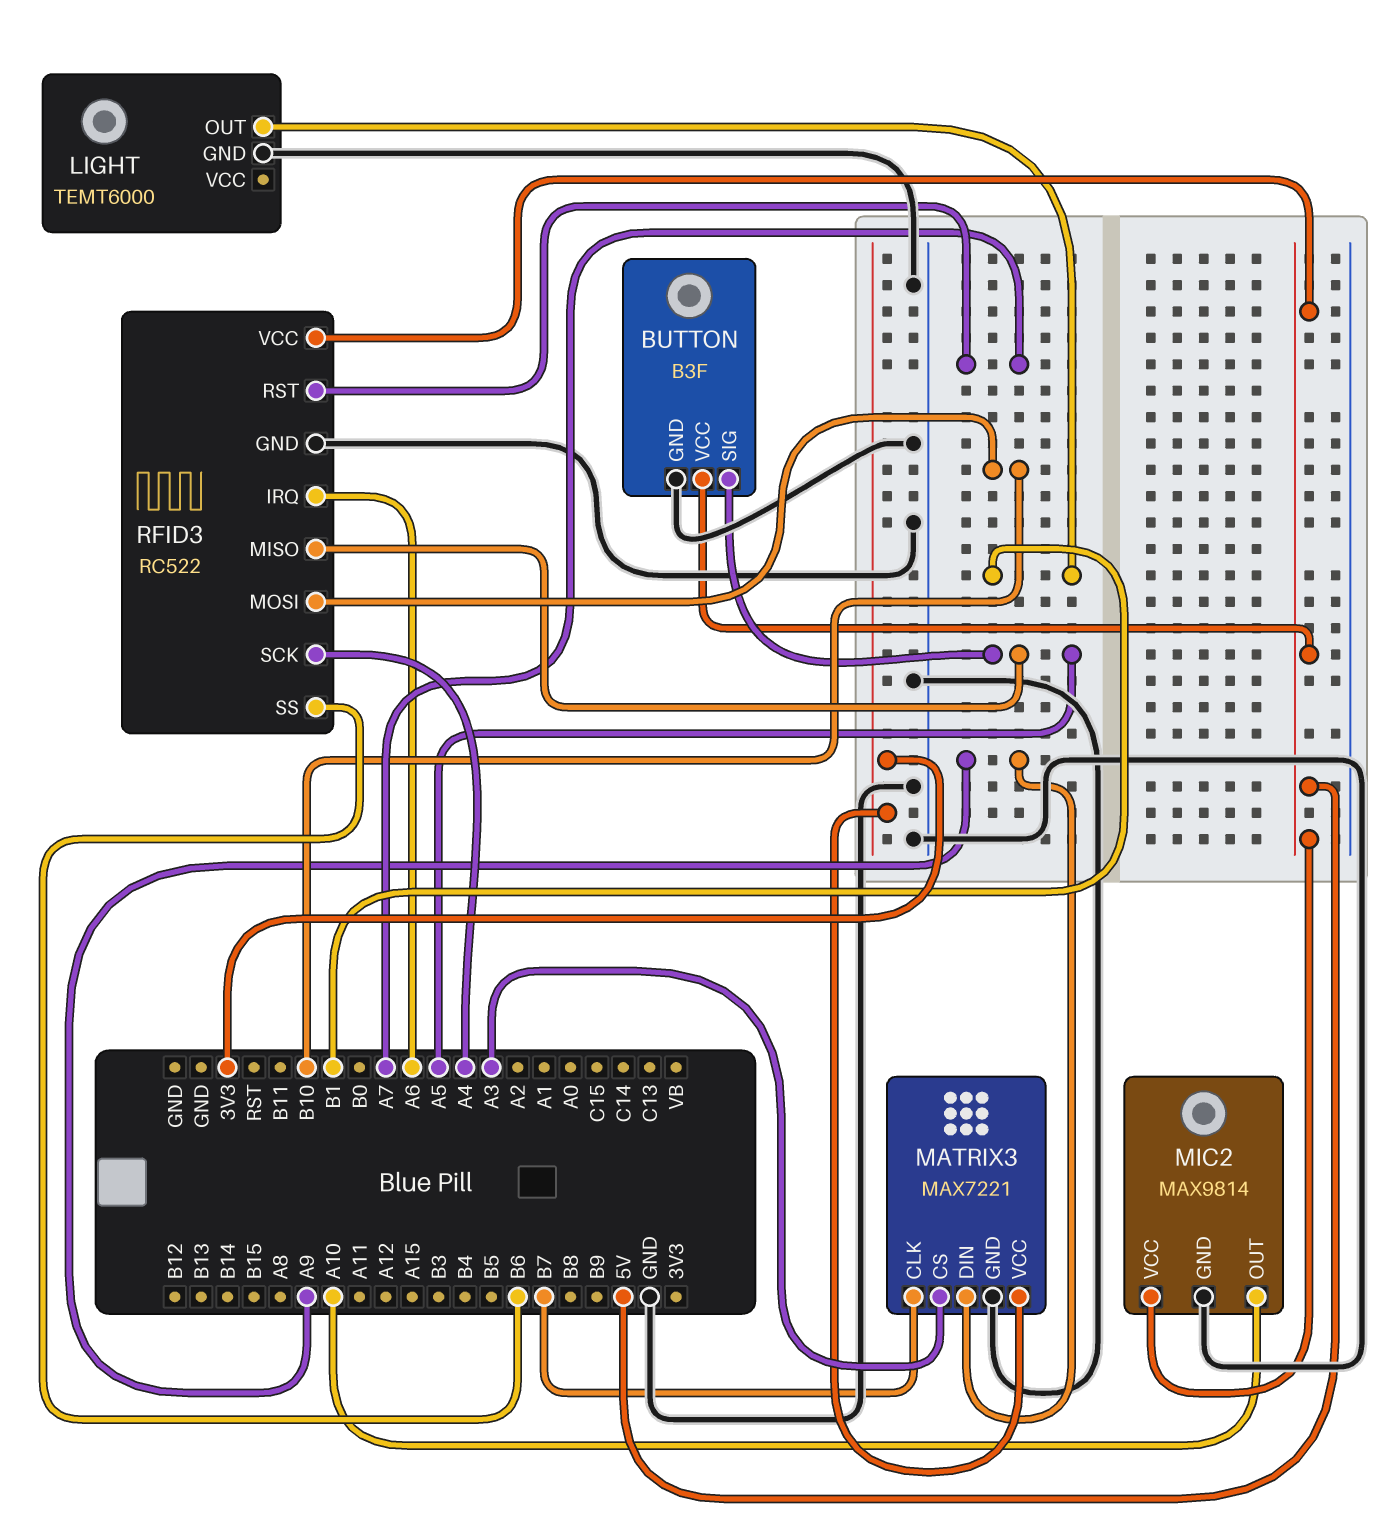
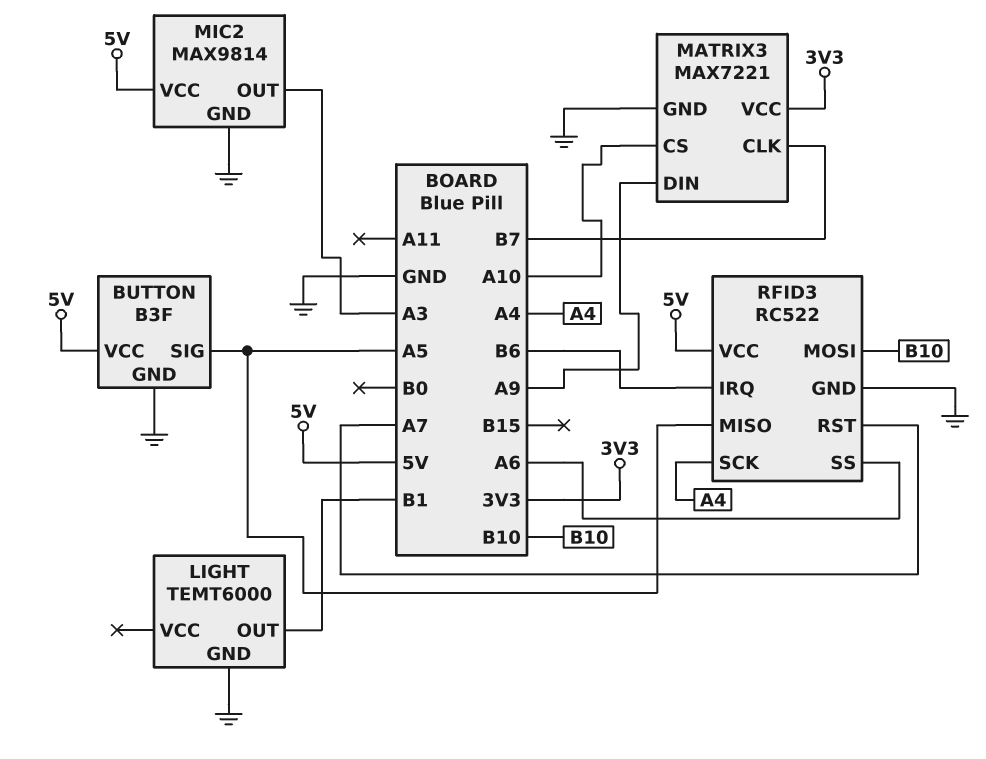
MATRIX3 pin CS: A3 -> A10
MIC2 pin OUT: A10 -> A3
RFID3 pin IRQ: A6 -> B6
RFID3 pin SS: B6 -> A6

